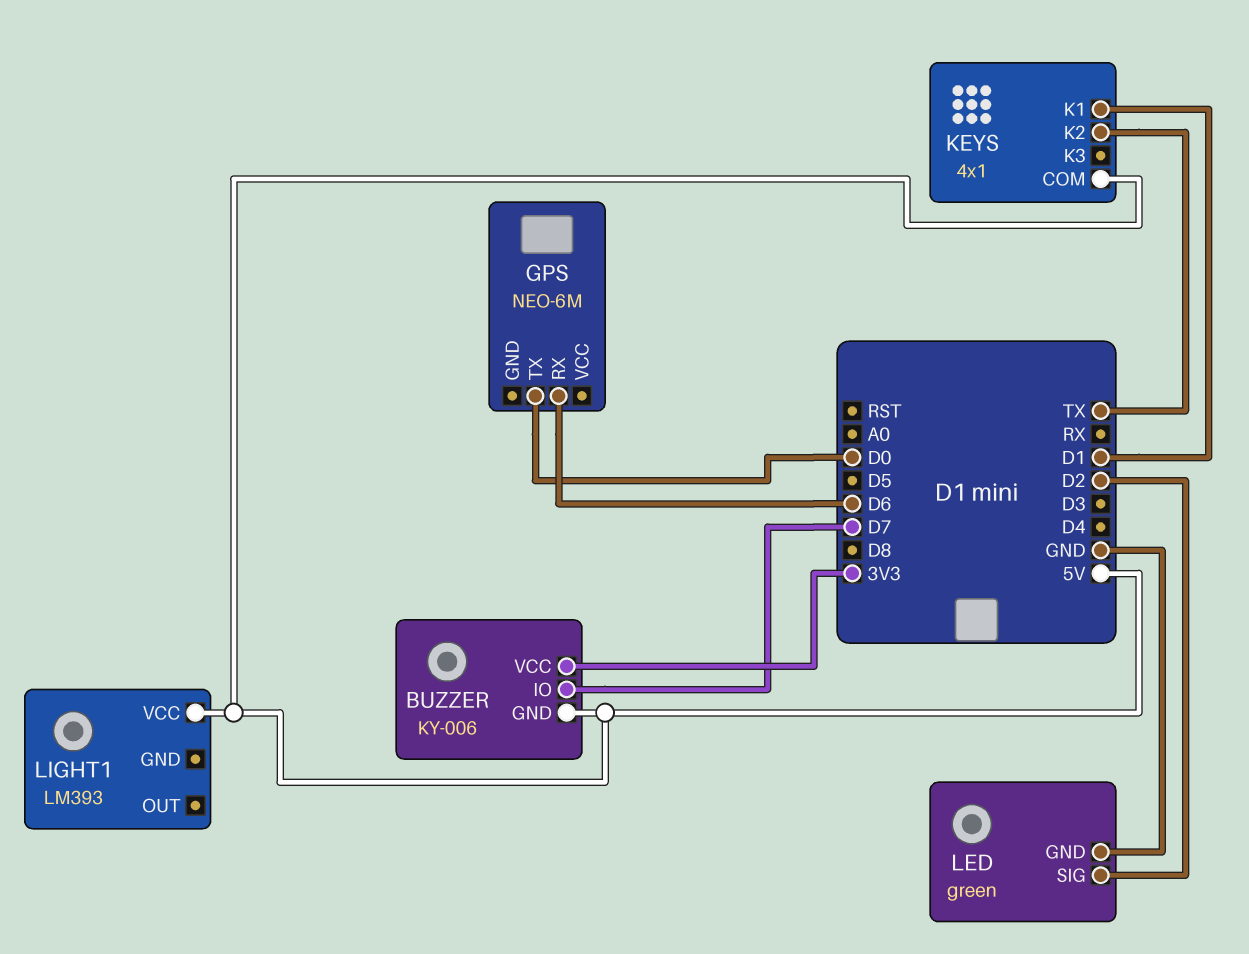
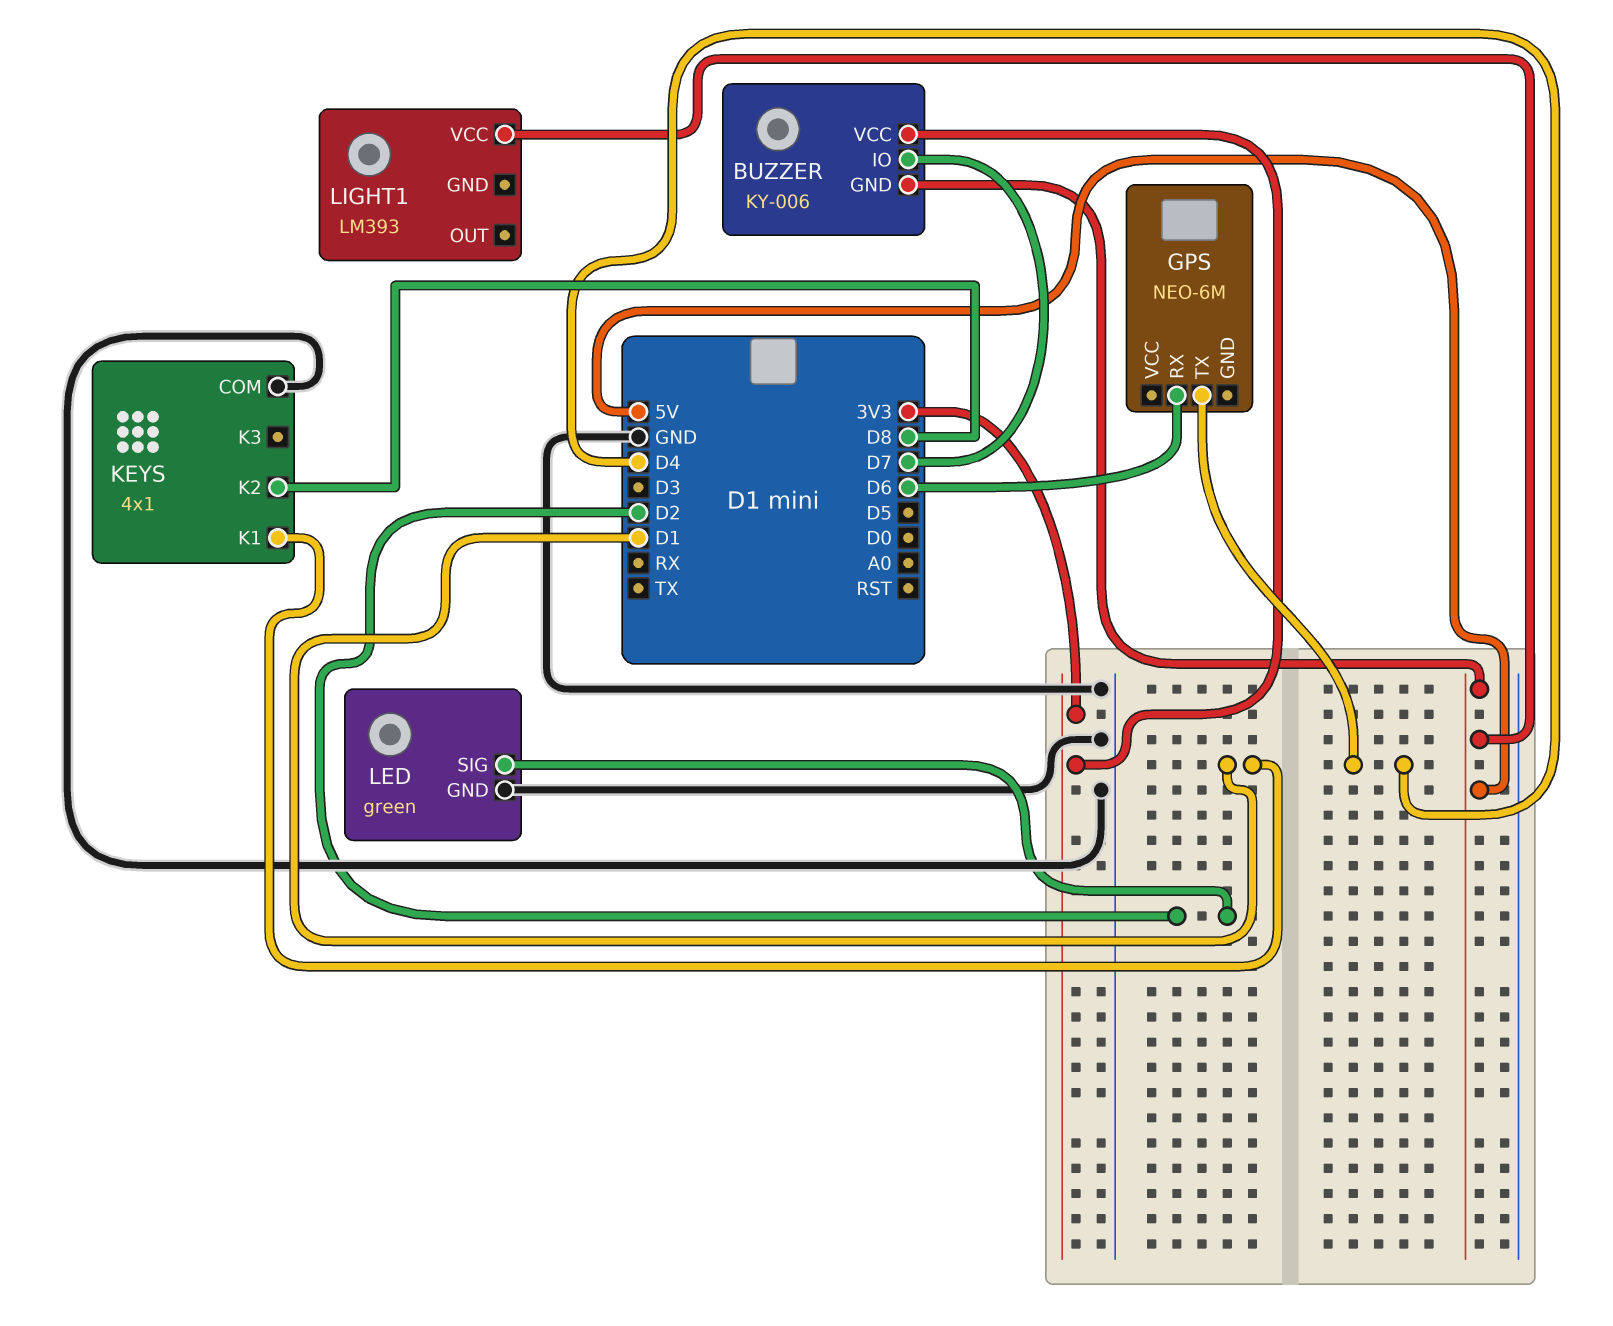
GPS pin TX: D0 -> D4
KEYS pin COM: 5V -> GND
KEYS pin K2: TX -> D8

